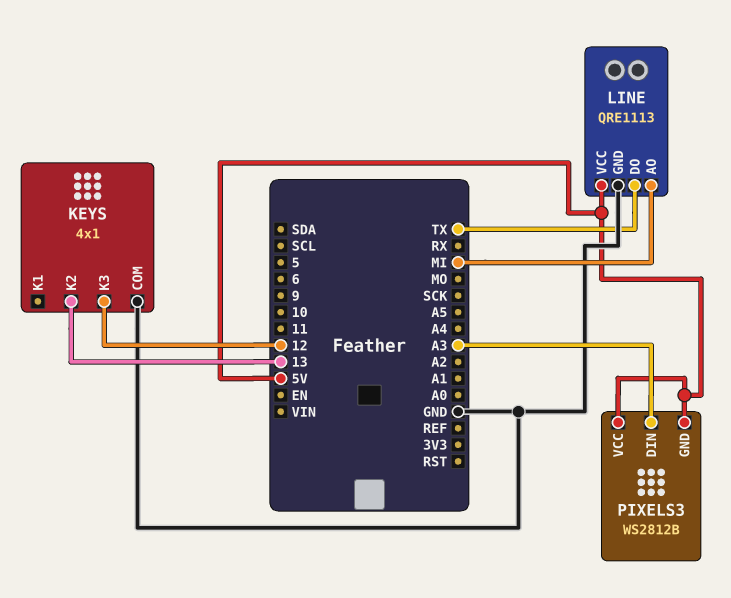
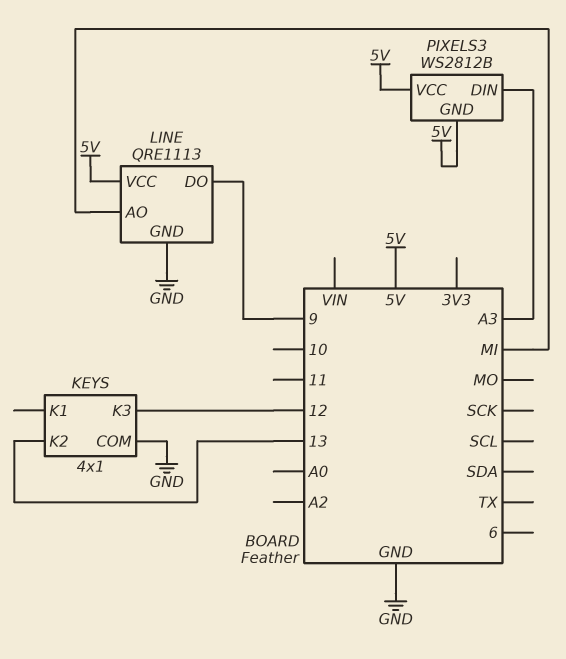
LINE pin DO: TX -> 9

